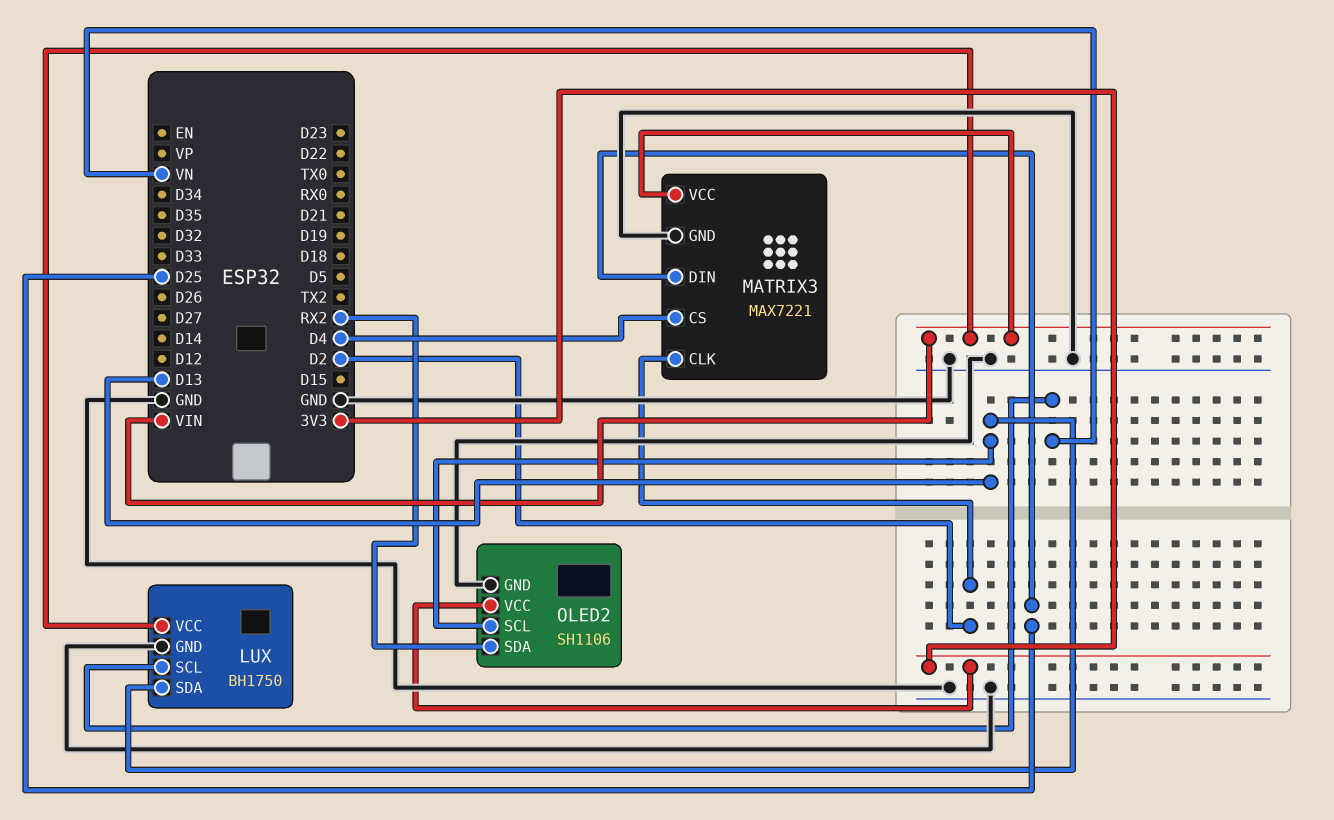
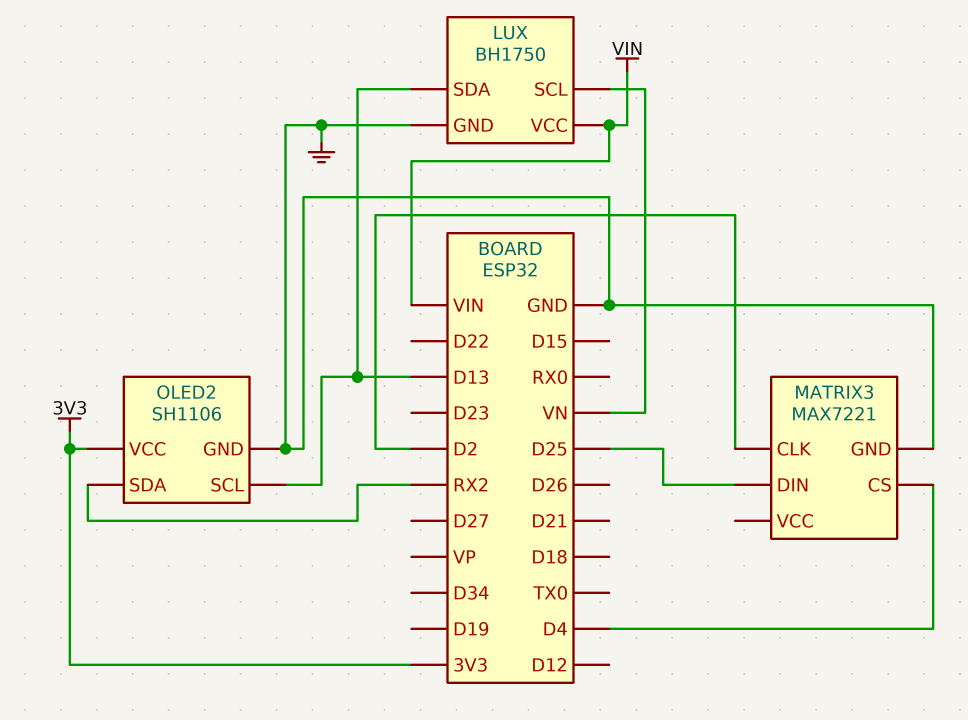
MATRIX3 pin VCC: VIN -> none

